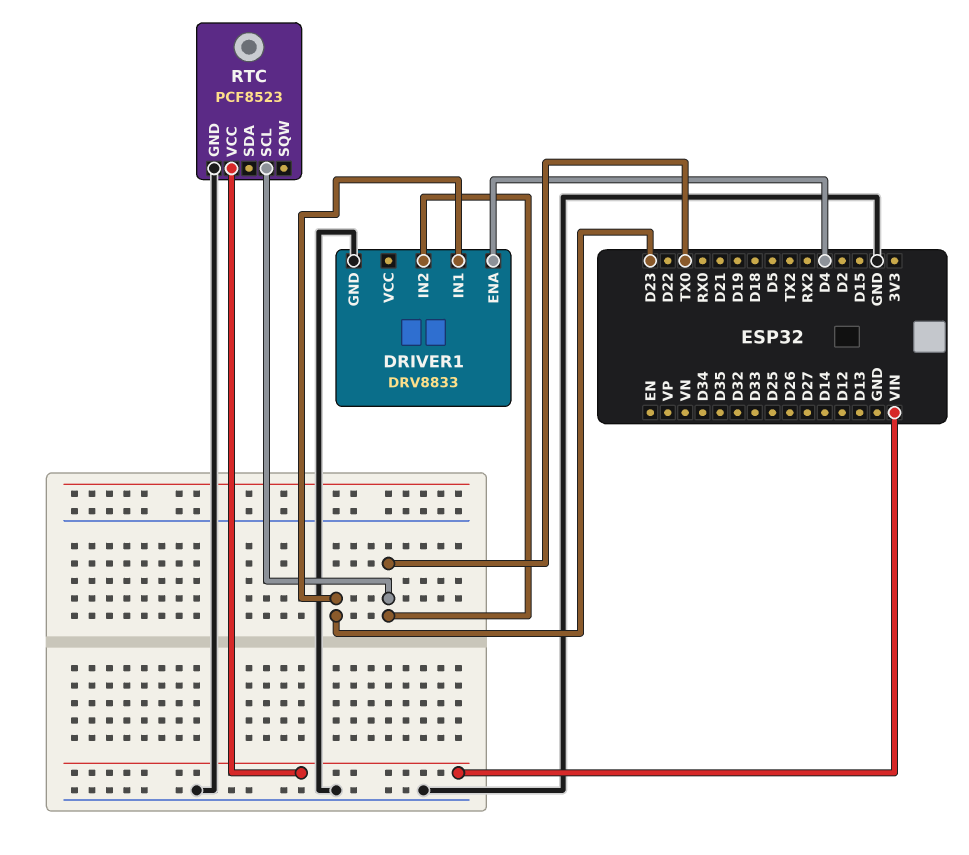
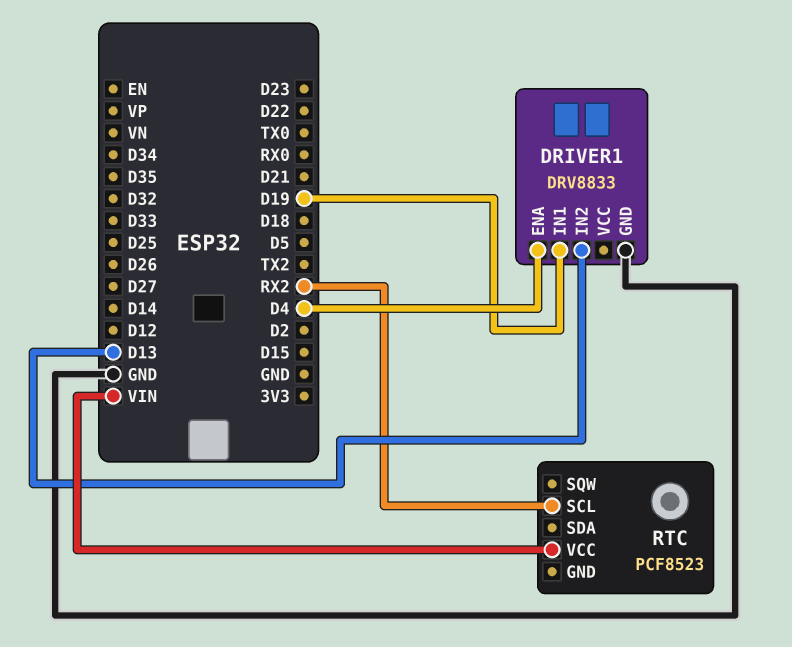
DRIVER1 pin IN1: D23 -> D19
DRIVER1 pin IN2: TX0 -> D13
RTC pin GND: GND -> none
RTC pin SCL: TX0 -> RX2

